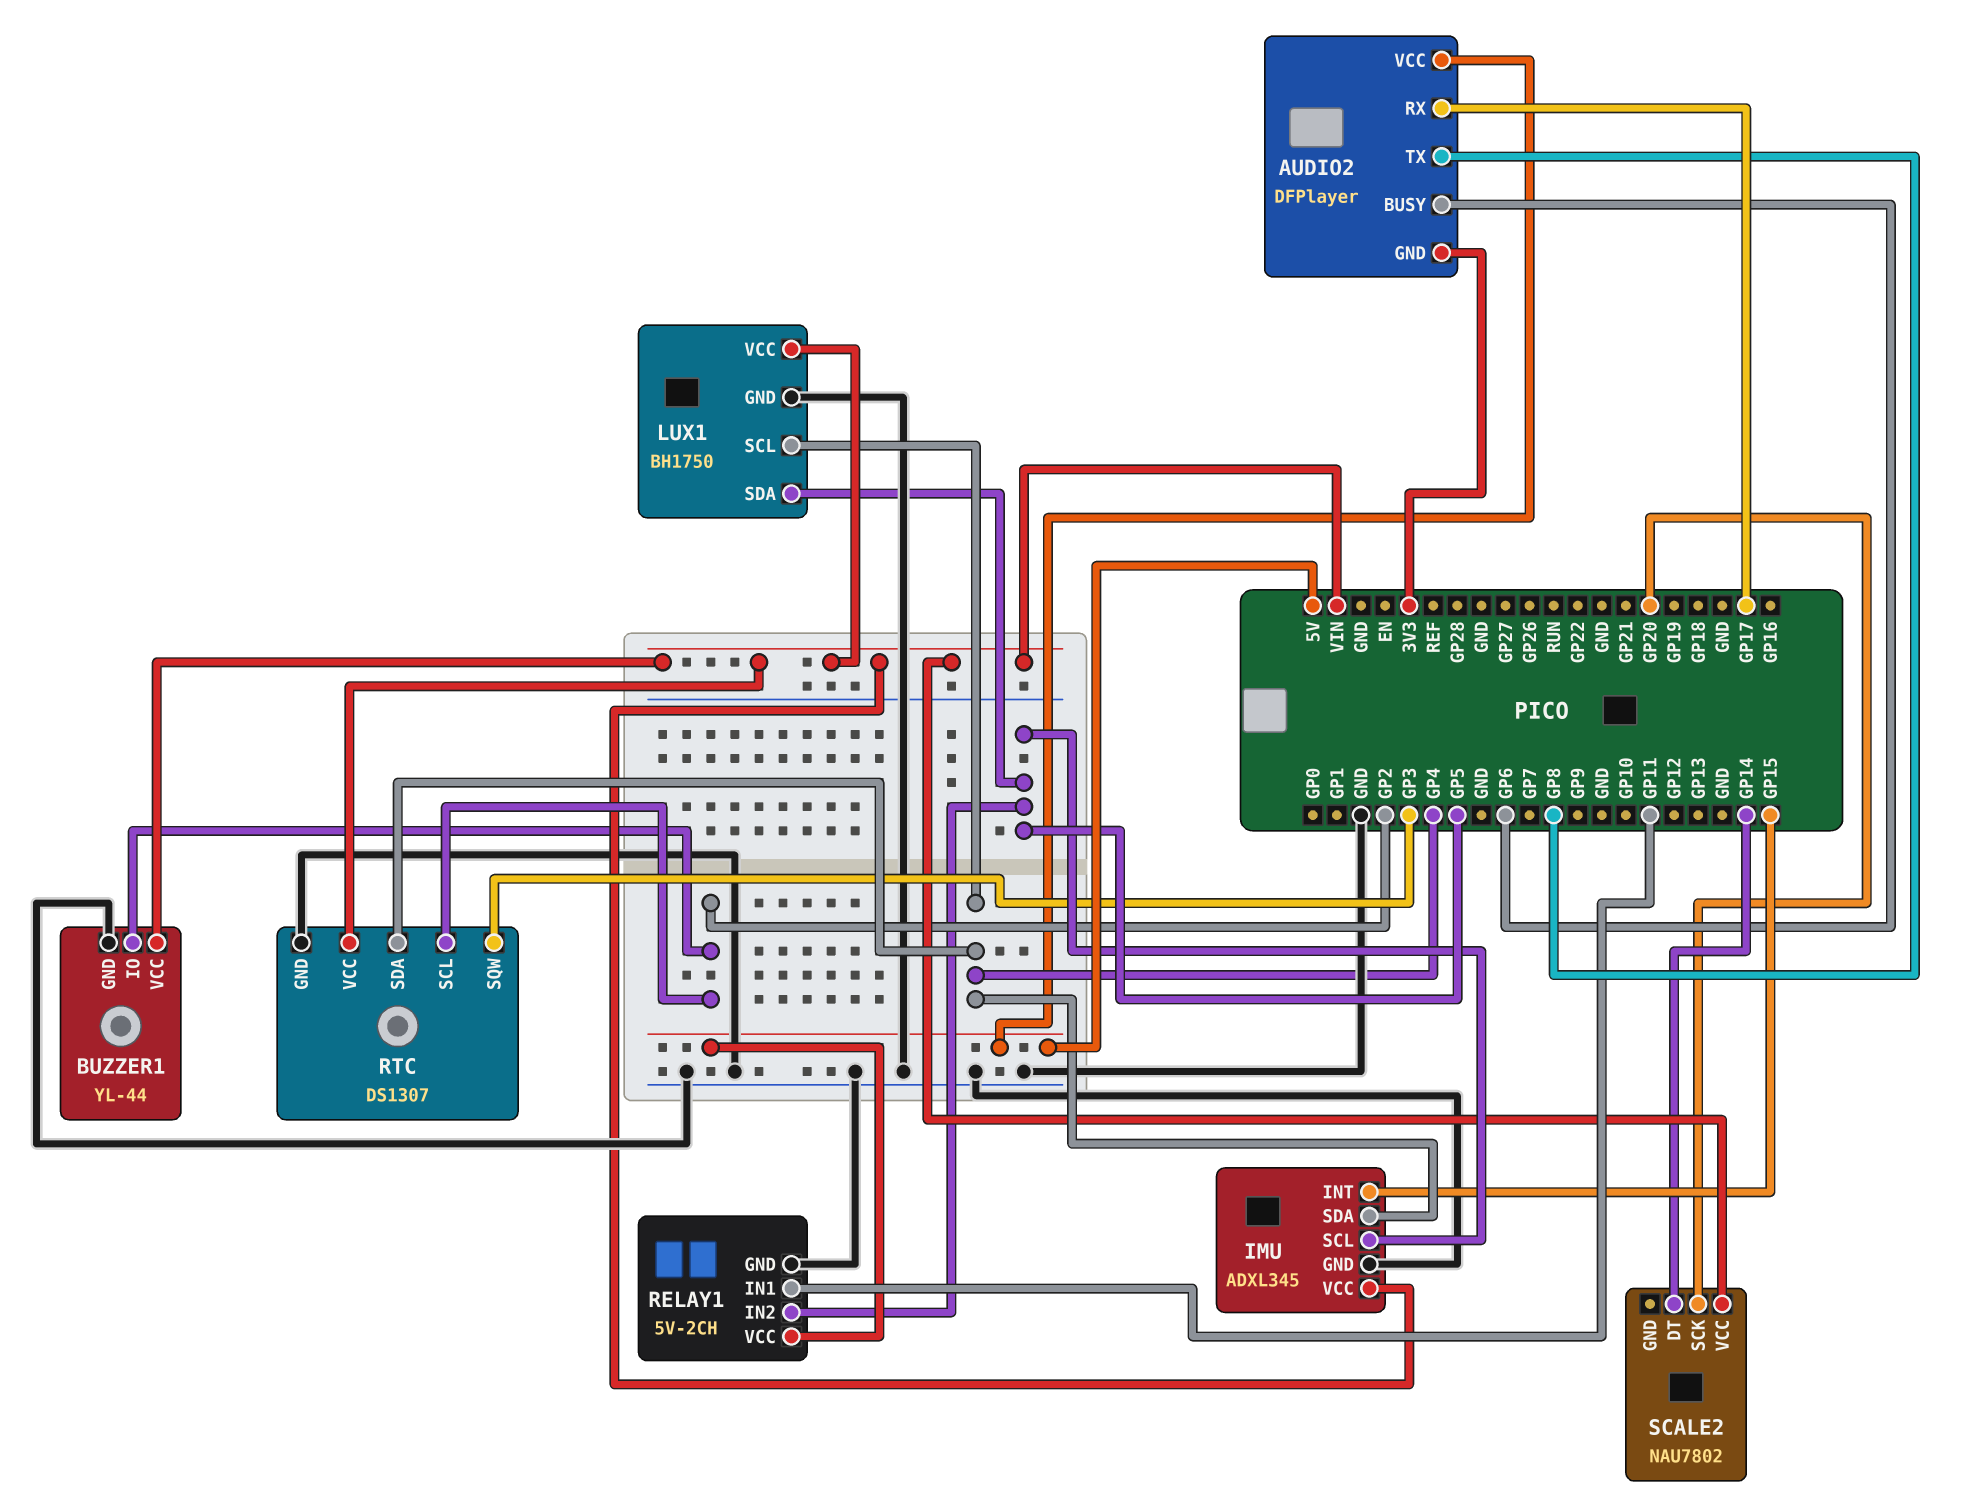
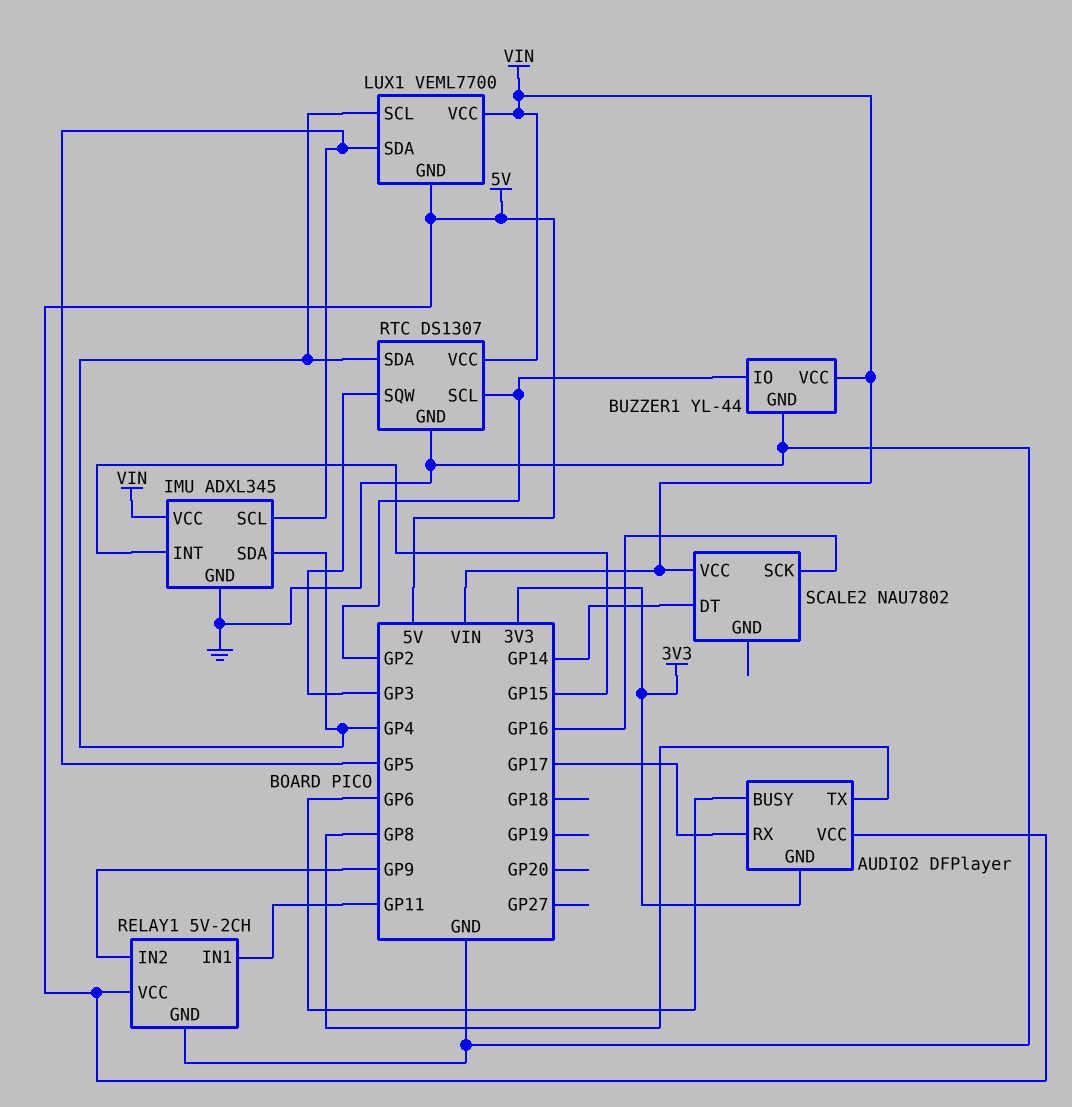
LUX1: BH1750 -> VEML7700
LUX1 pin GND: GND -> 5V
RELAY1 pin IN2: GP5 -> GP9
SCALE2 pin SCK: GP20 -> GP16

